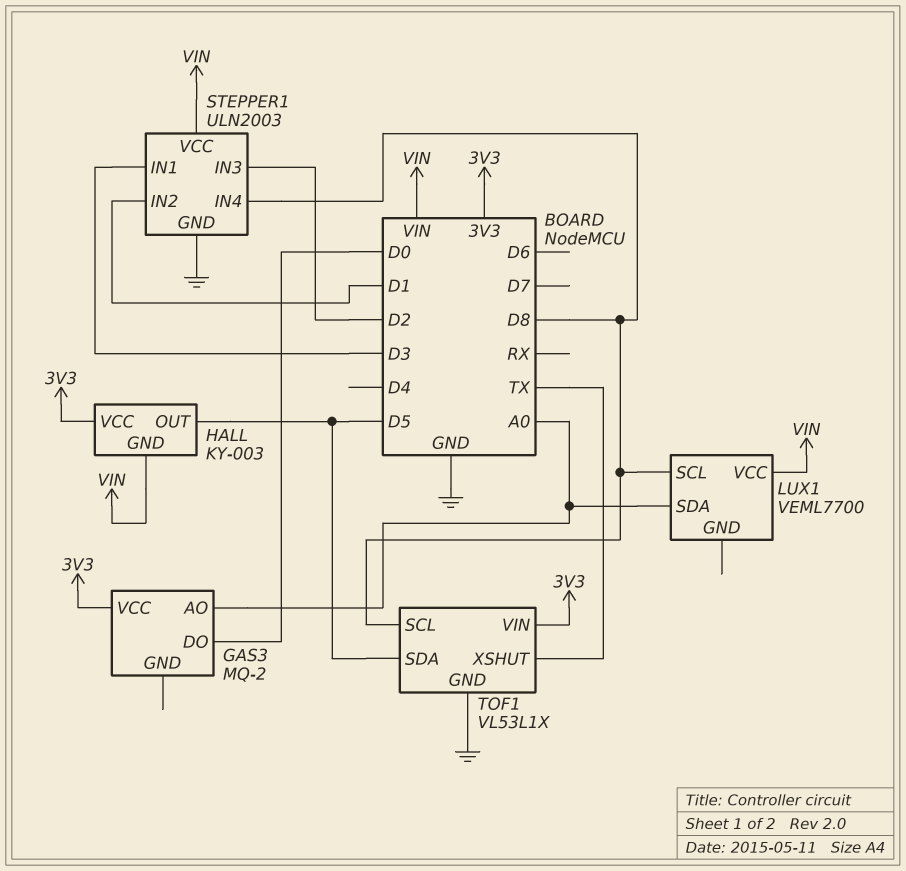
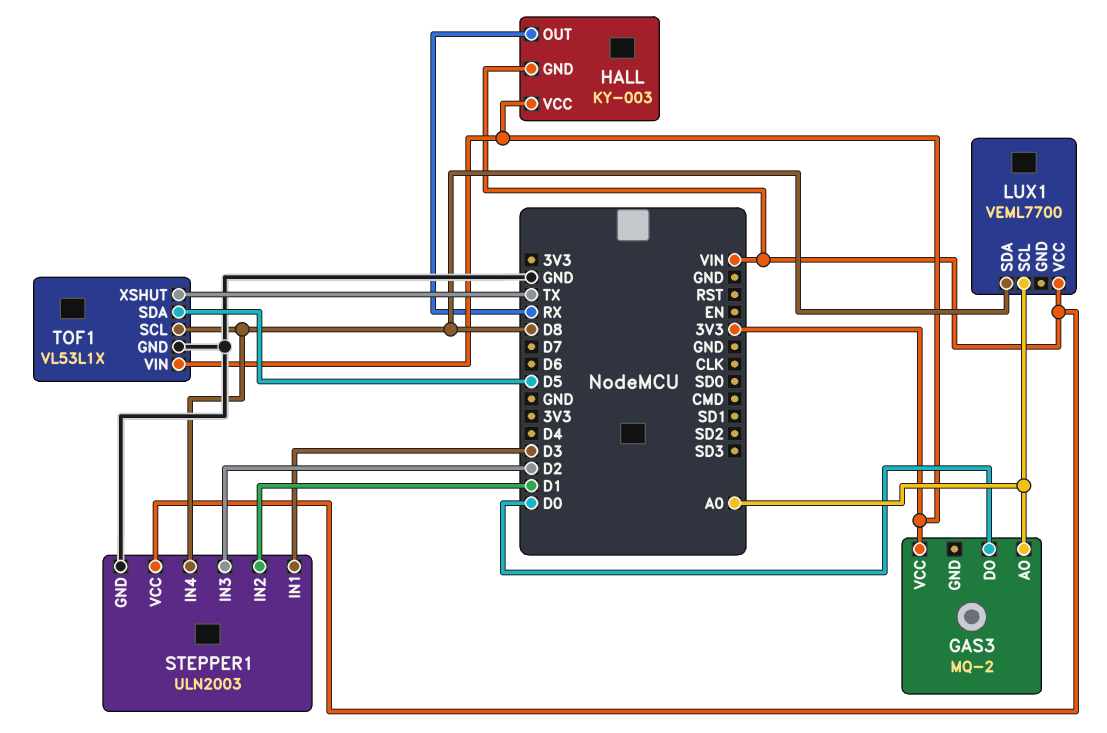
HALL pin OUT: D5 -> RX
LUX1 pin SCL: D8 -> A0
LUX1 pin SDA: A0 -> D8

